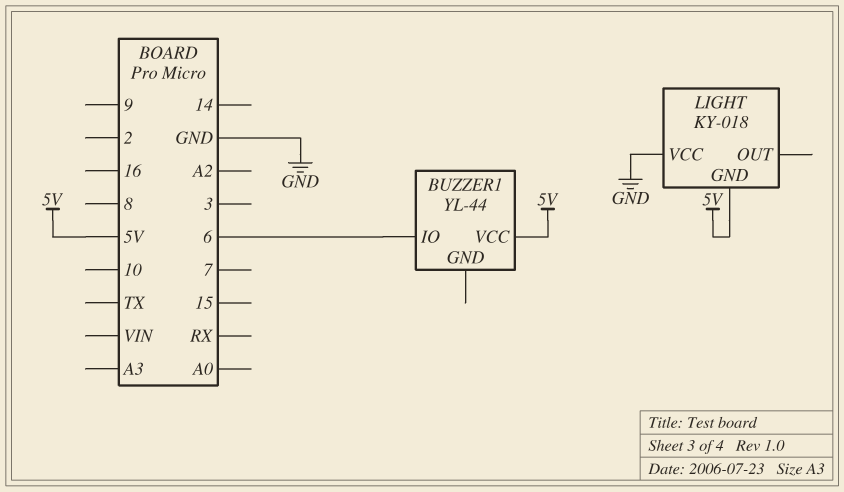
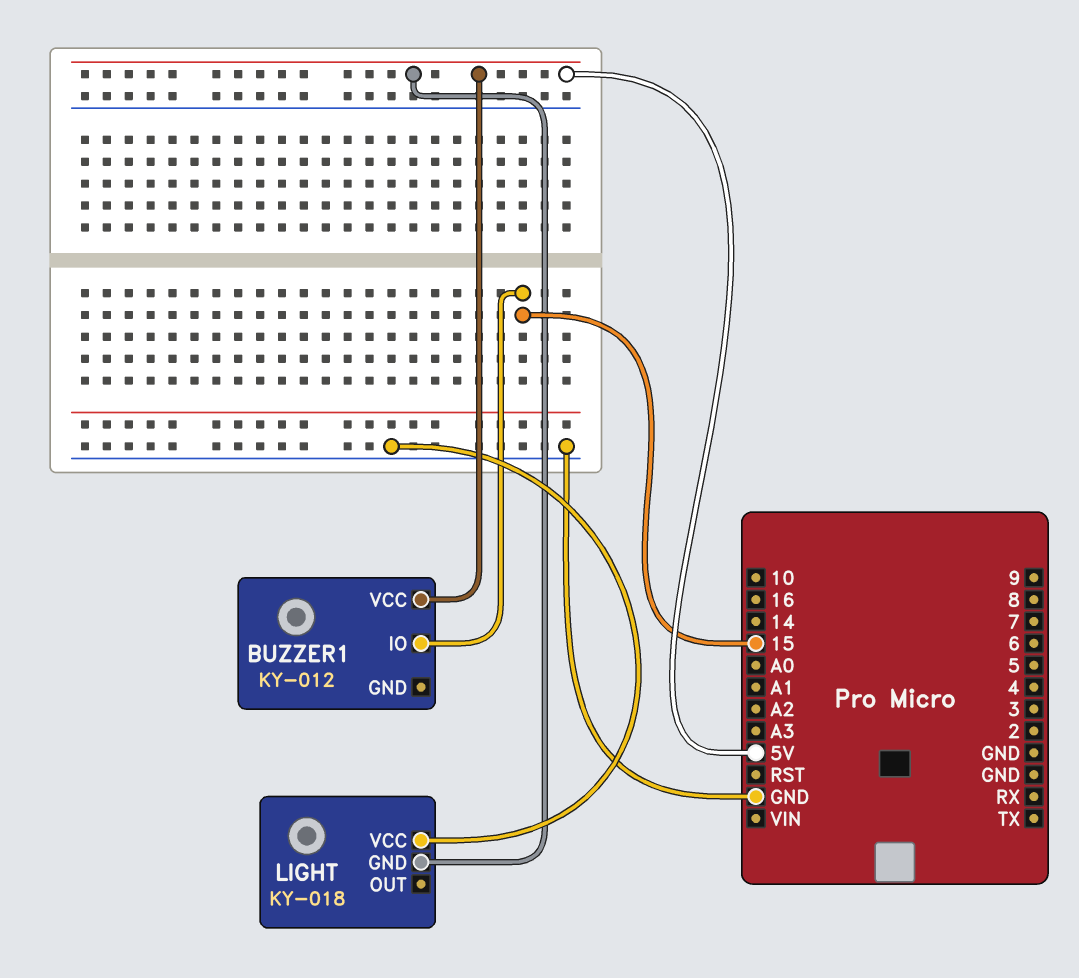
BUZZER1: YL-44 -> KY-012
BUZZER1 pin IO: 6 -> 15

